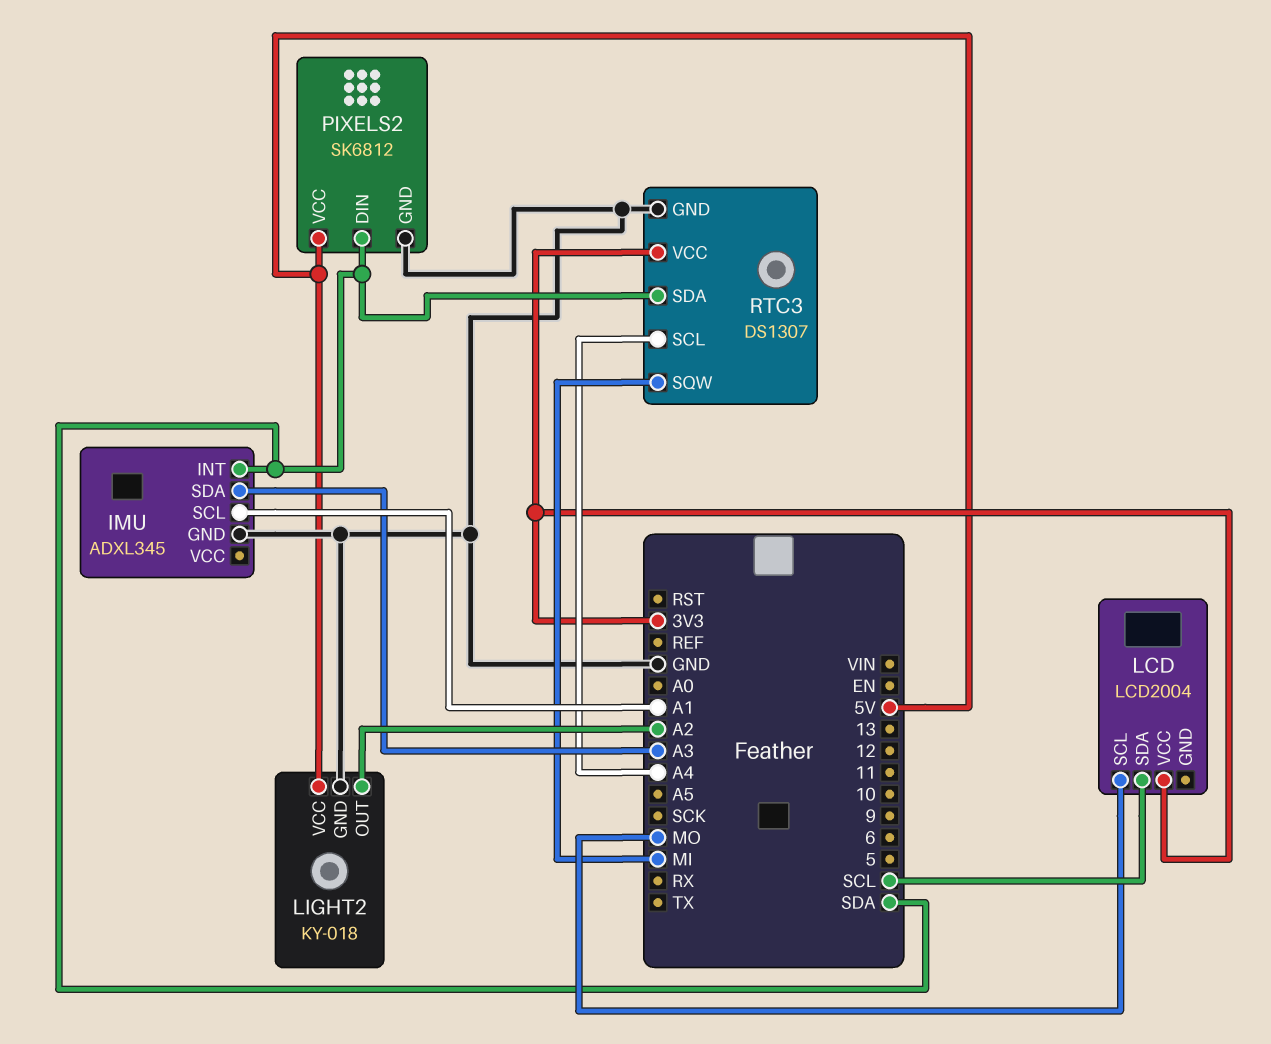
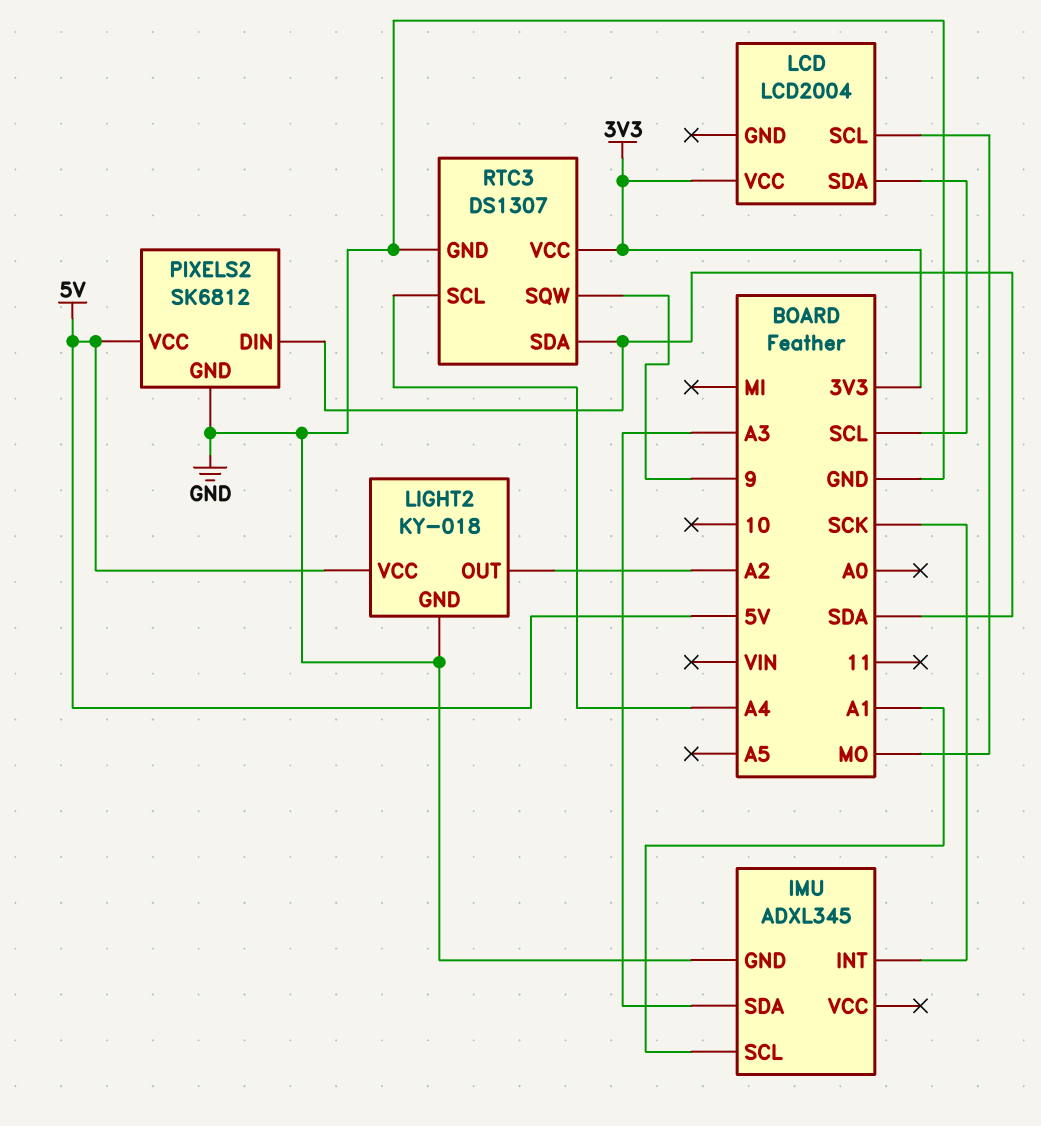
IMU pin INT: SDA -> SCK
RTC3 pin SQW: MI -> 9

